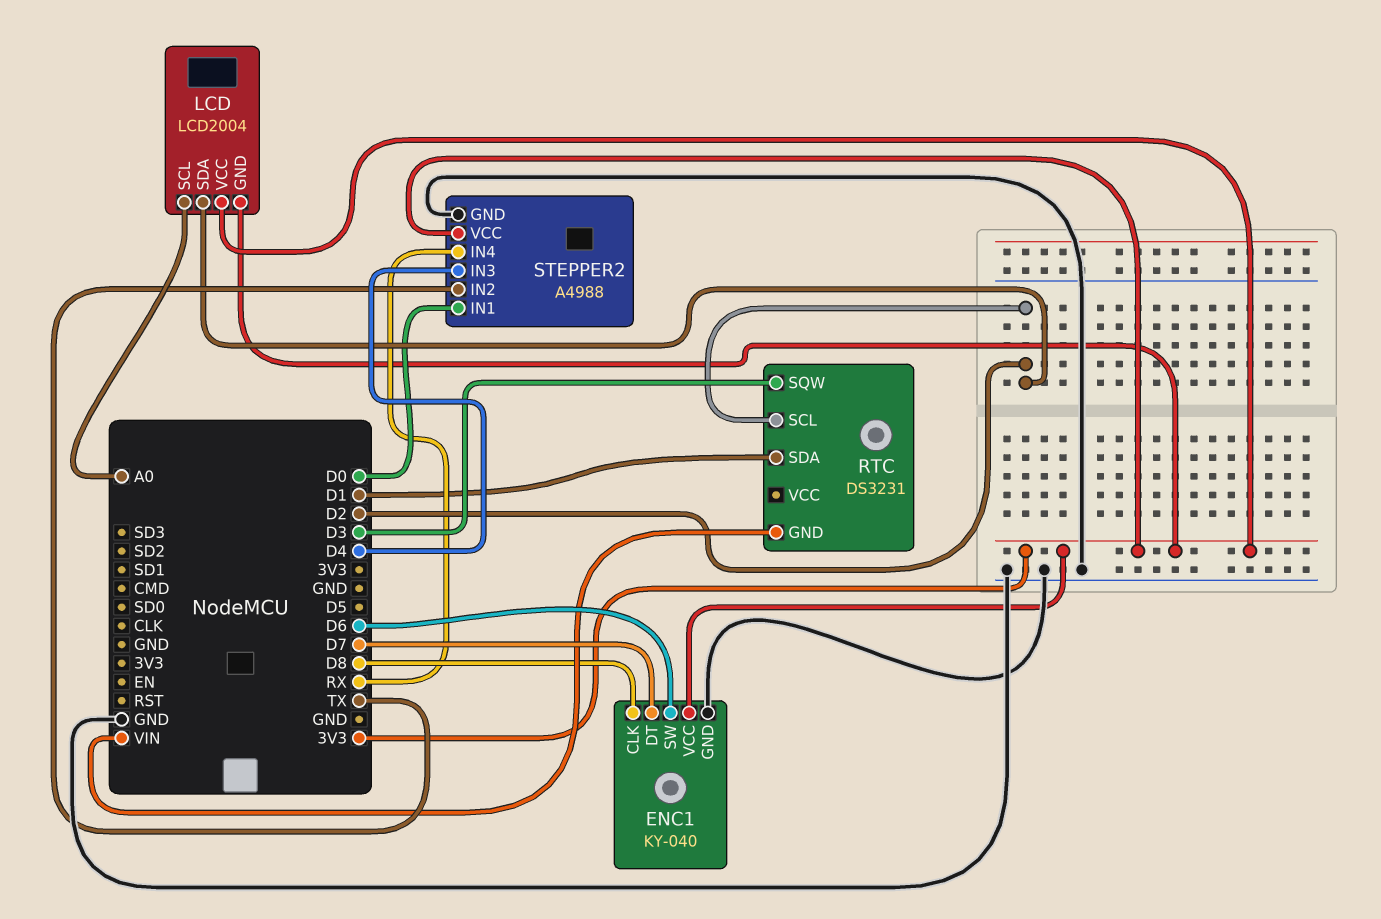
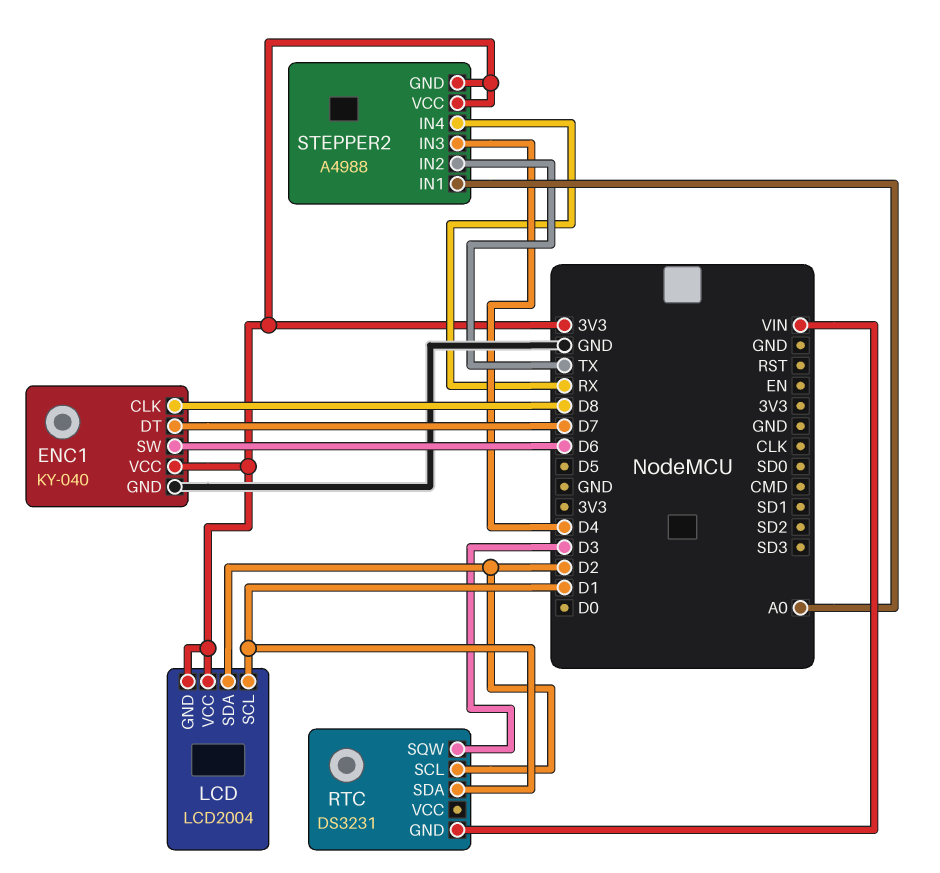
LCD pin SCL: A0 -> D1
STEPPER2 pin GND: GND -> 3V3
STEPPER2 pin IN1: D0 -> A0

